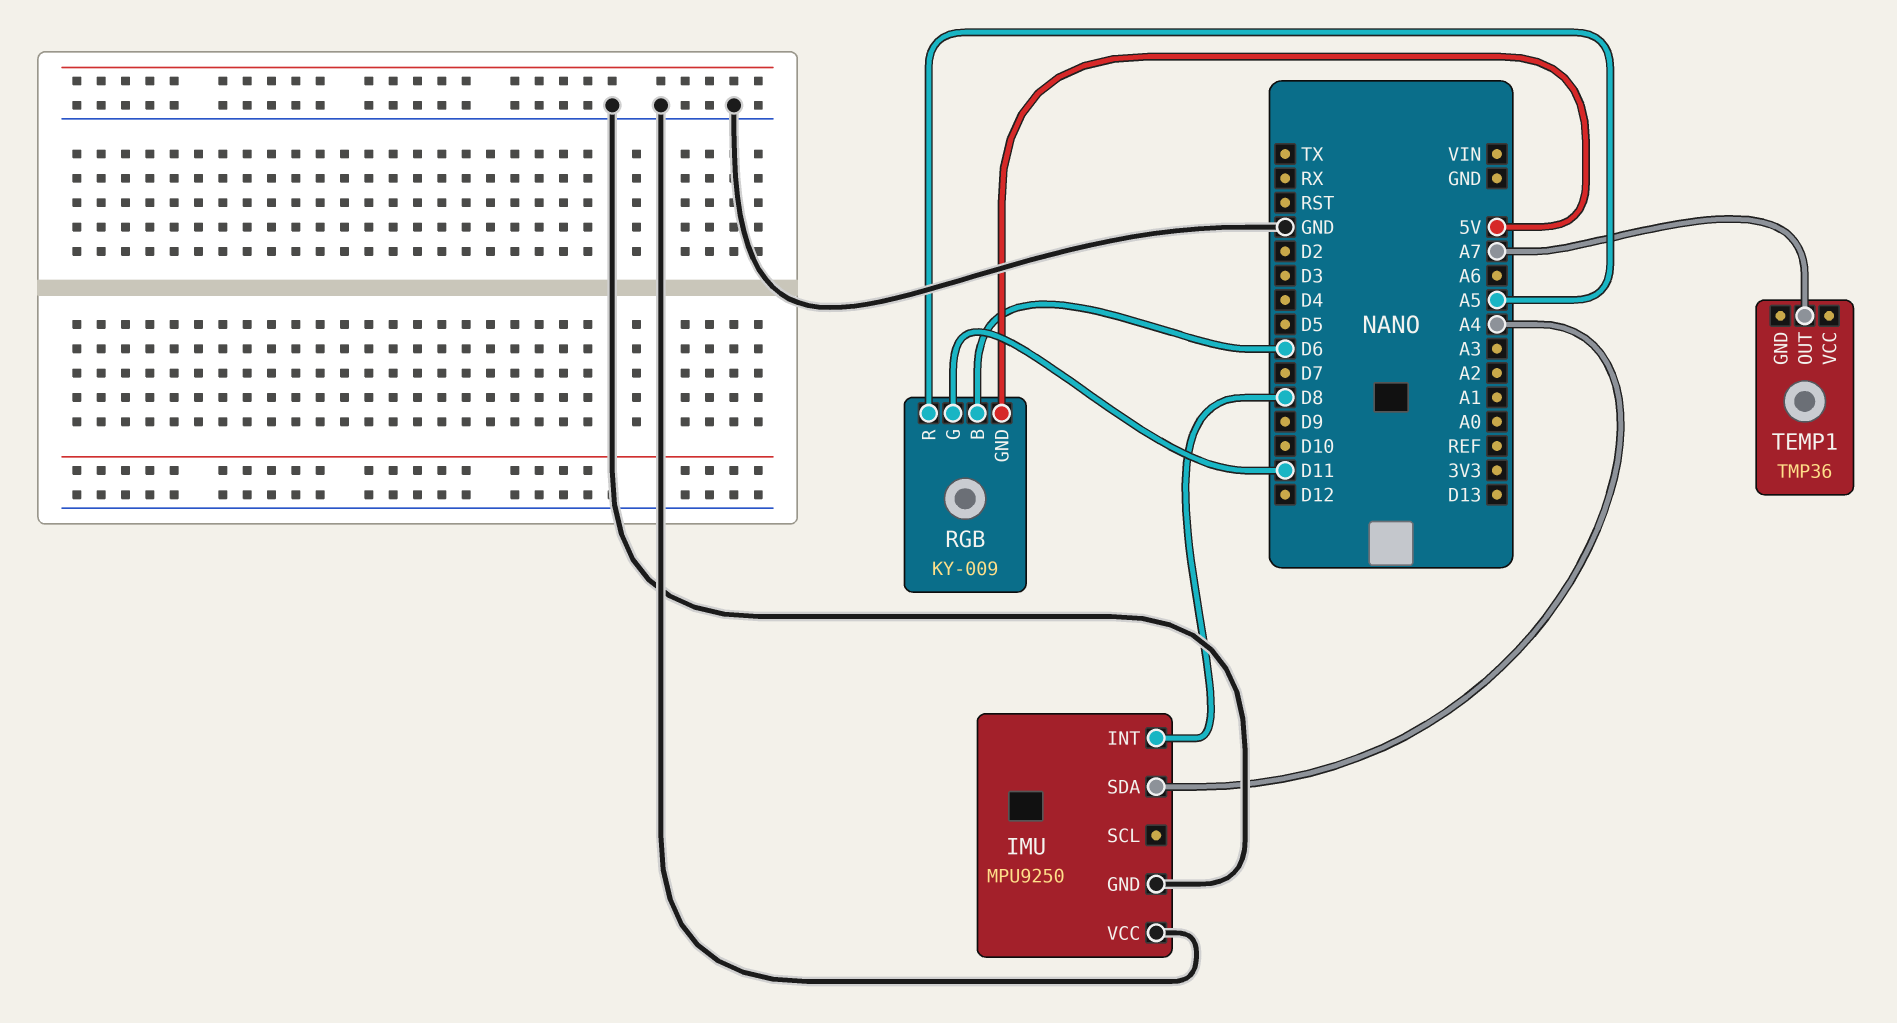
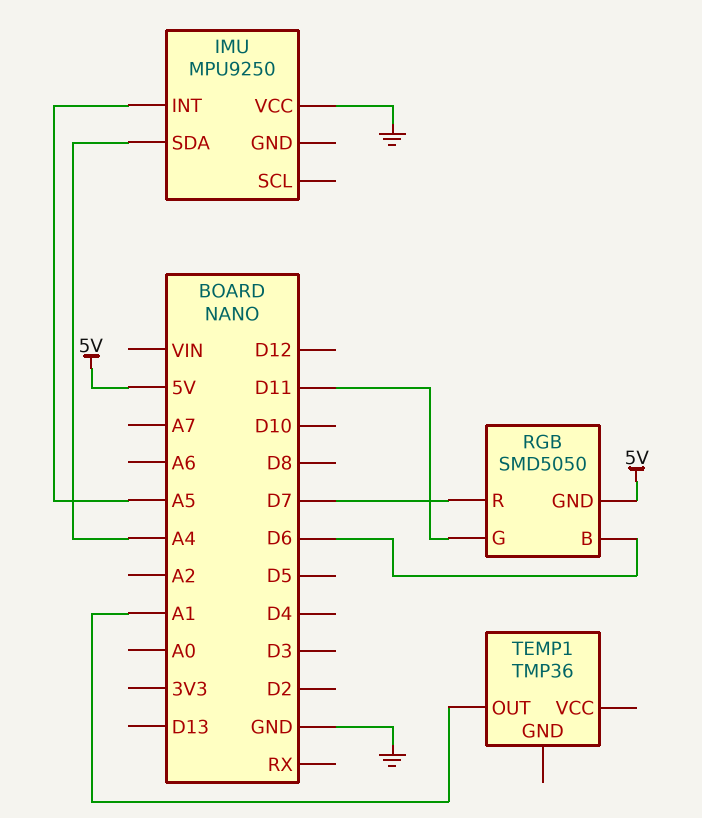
IMU pin GND: GND -> none
IMU pin INT: D8 -> A5
RGB: KY-009 -> SMD5050
RGB pin R: A5 -> D7
TEMP1 pin OUT: A7 -> A1

